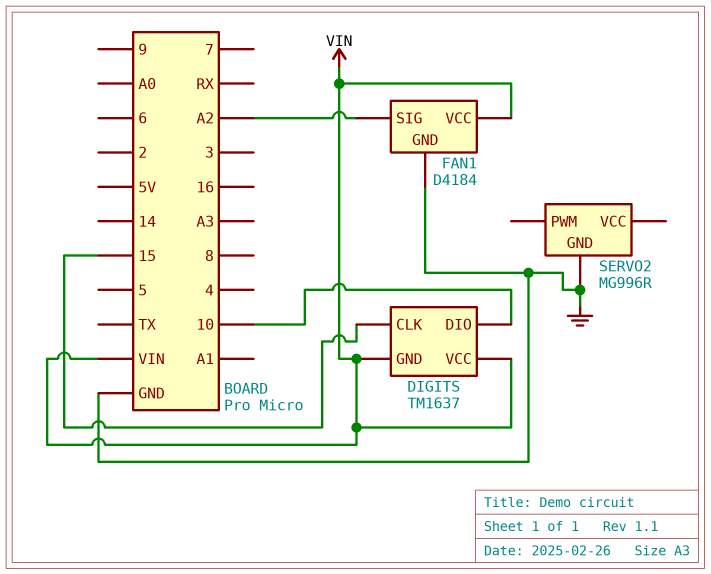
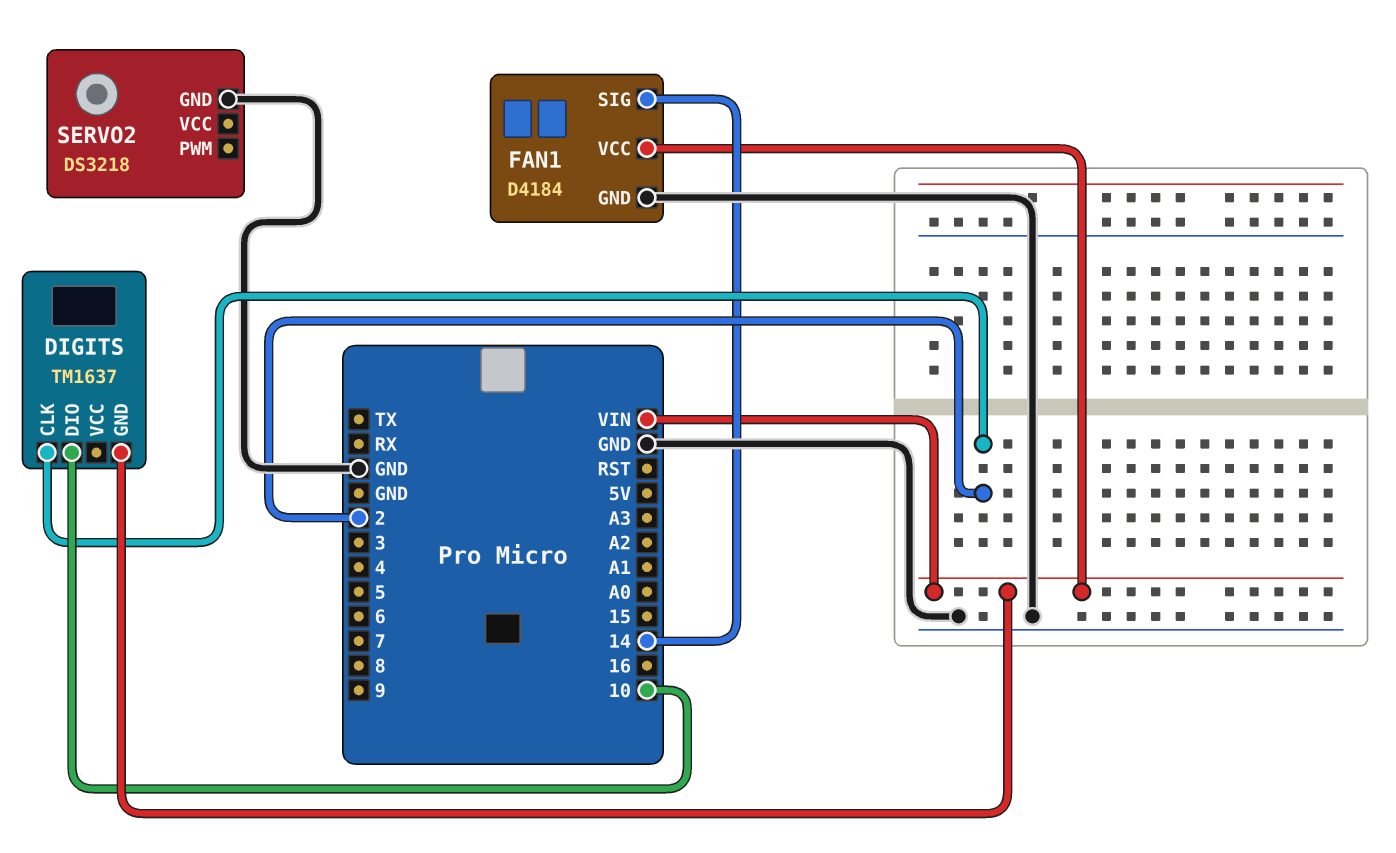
DIGITS pin CLK: 15 -> 2
DIGITS pin VCC: VIN -> none
FAN1 pin SIG: A2 -> 14
SERVO2: MG996R -> DS3218

